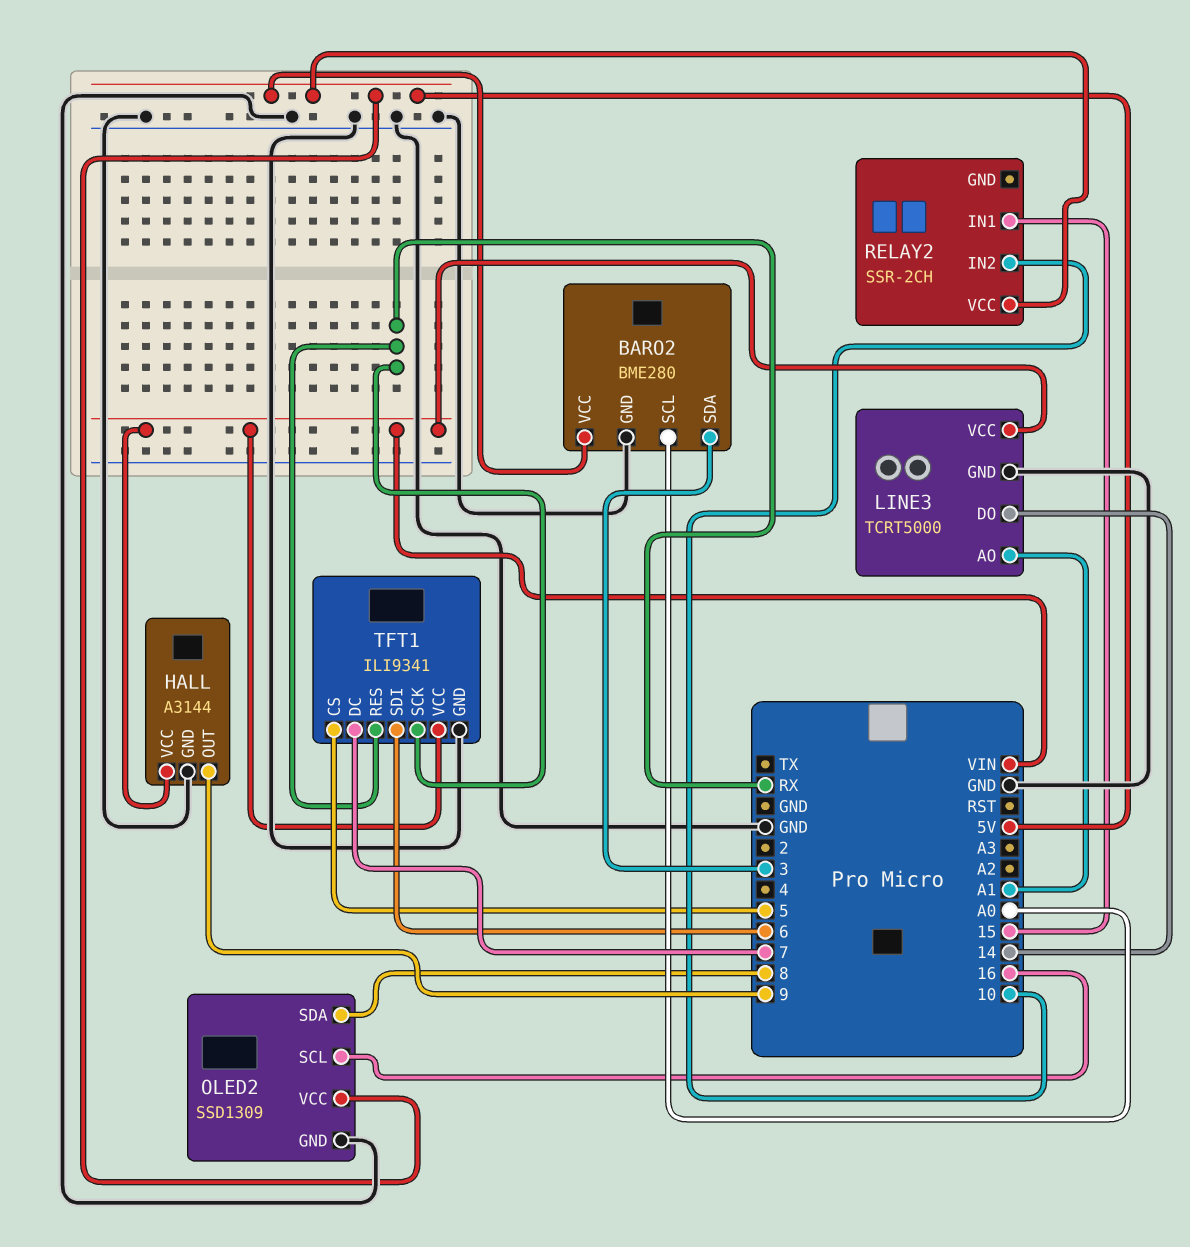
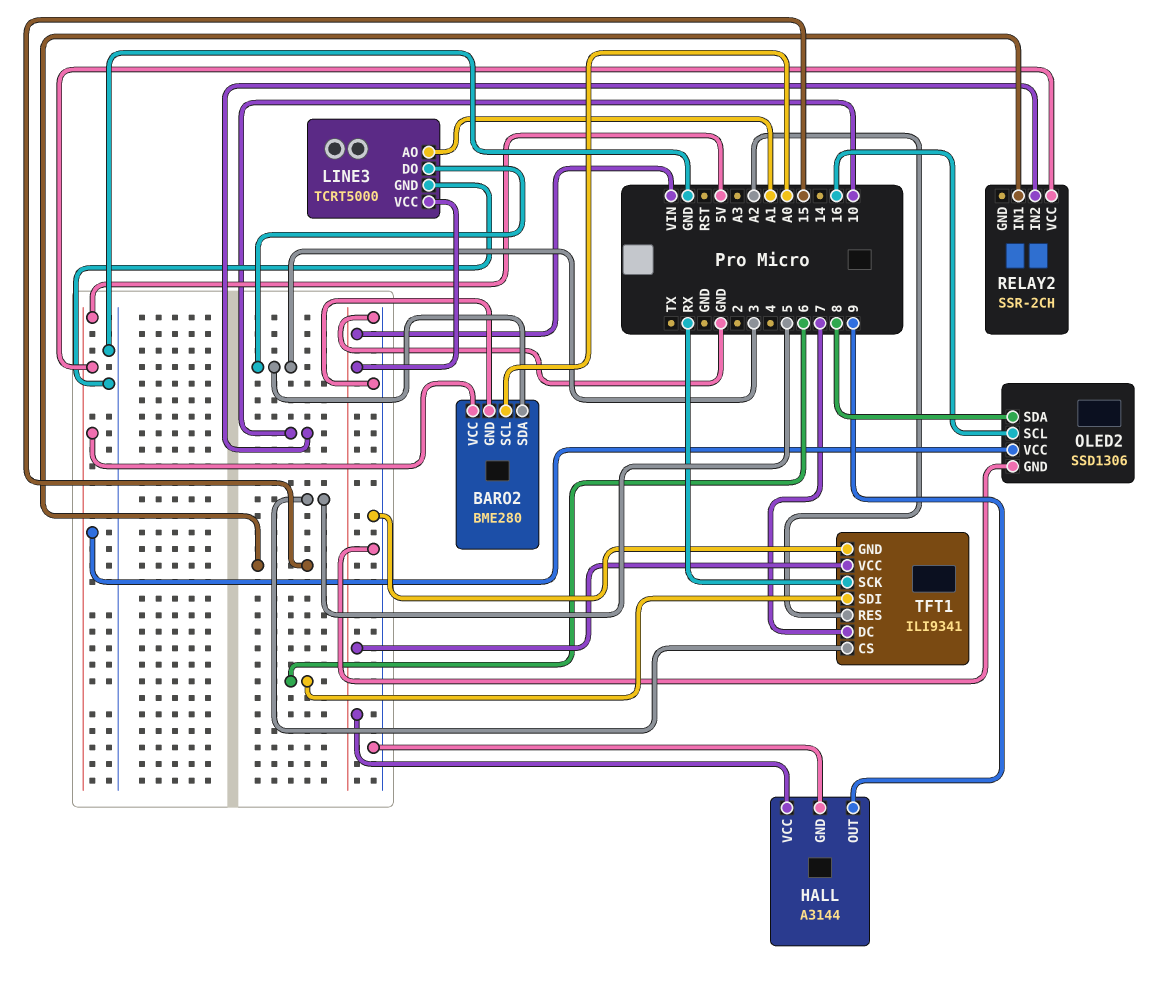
LINE3 pin DO: 14 -> 3
OLED2: SSD1309 -> SSD1306
TFT1 pin RES: RX -> A2

